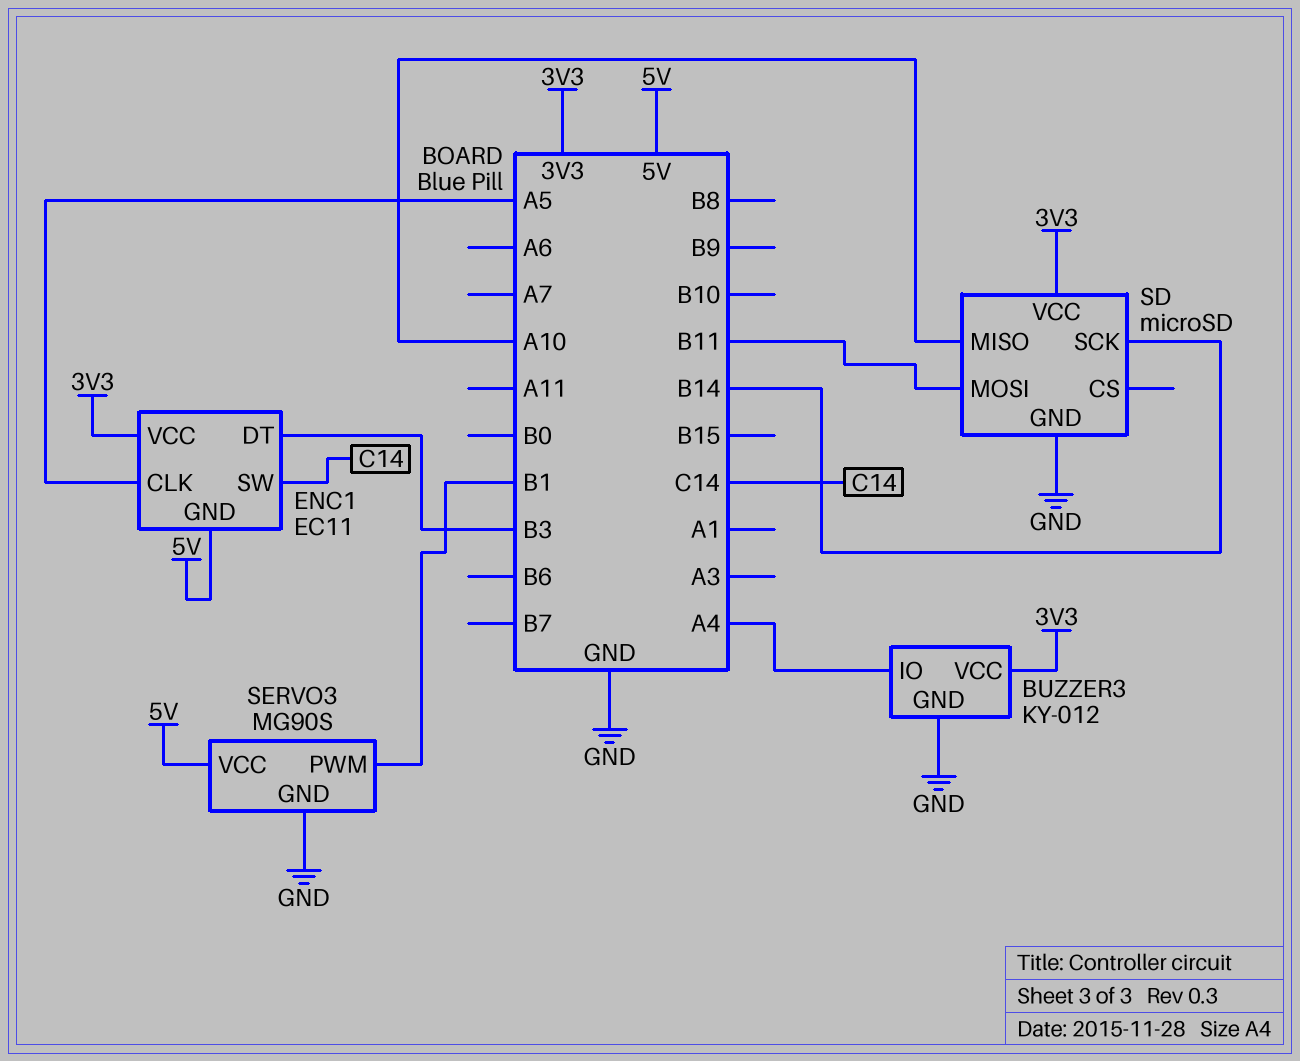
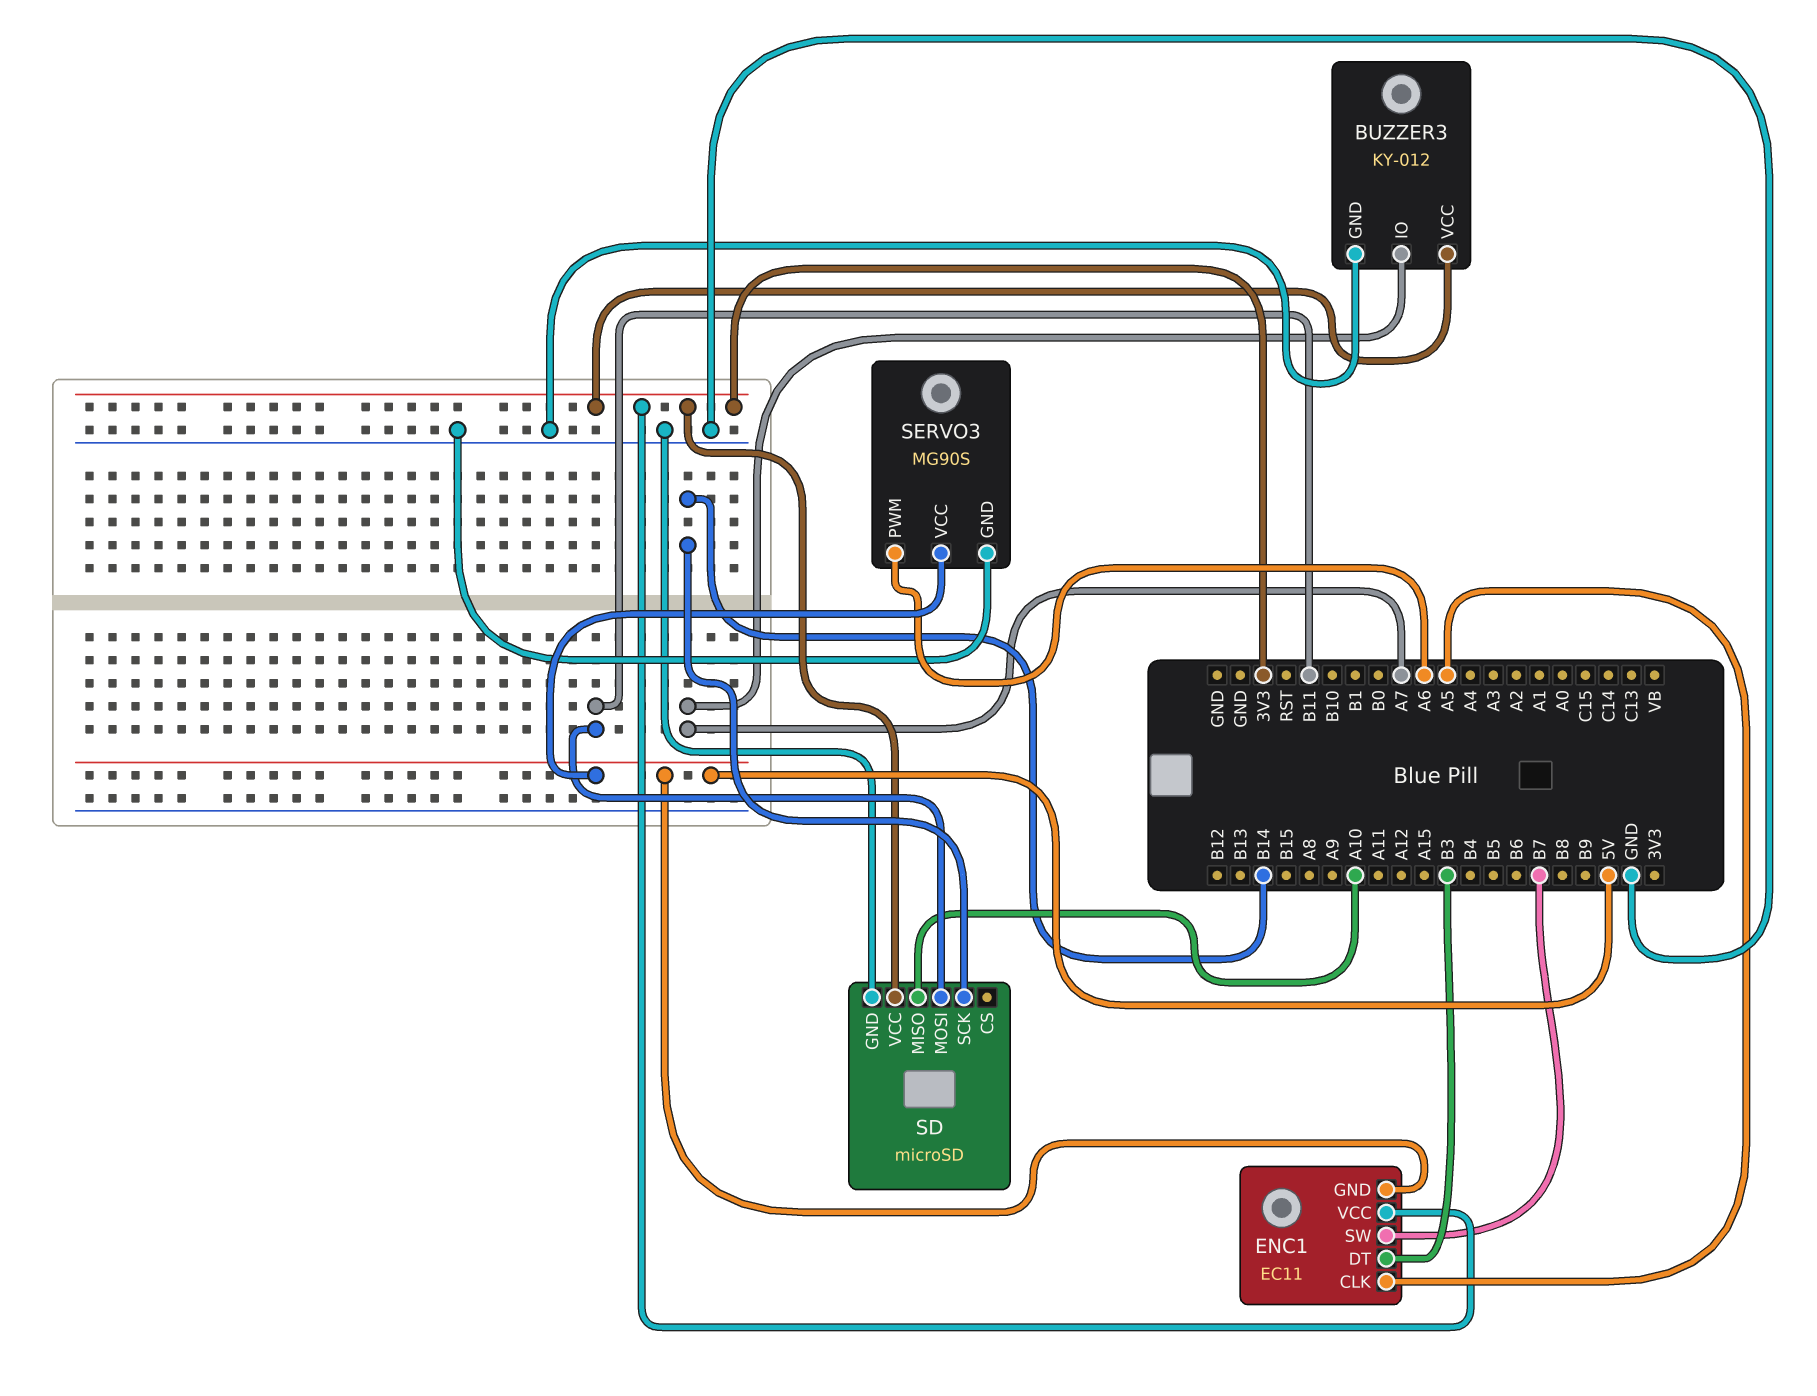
BUZZER3 pin IO: A4 -> A7
ENC1 pin SW: C14 -> B7
SERVO3 pin PWM: B1 -> A6

